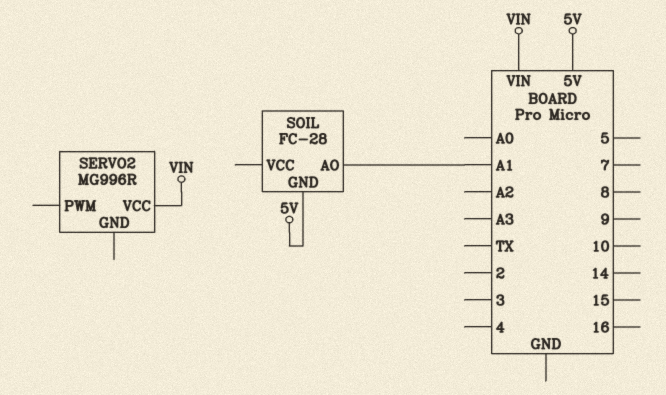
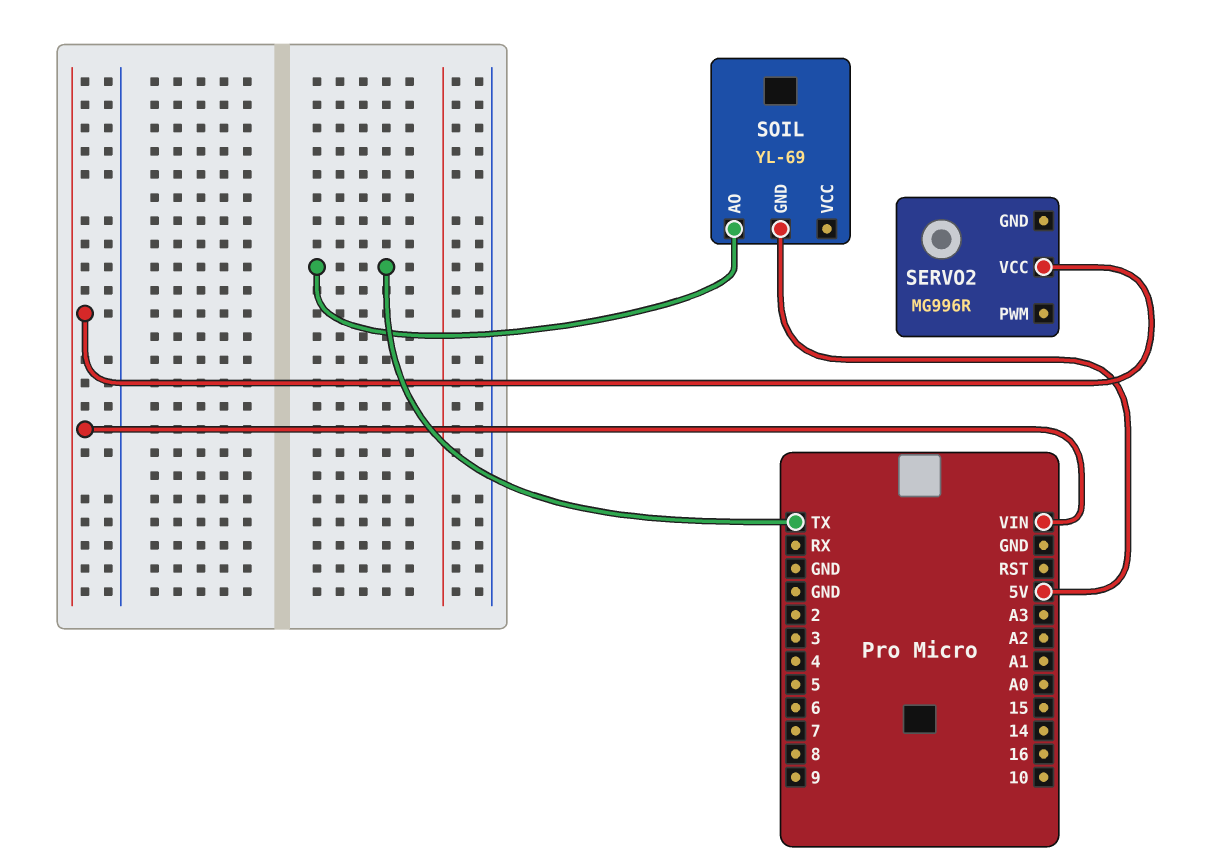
SOIL: FC-28 -> YL-69
SOIL pin AO: A1 -> TX

